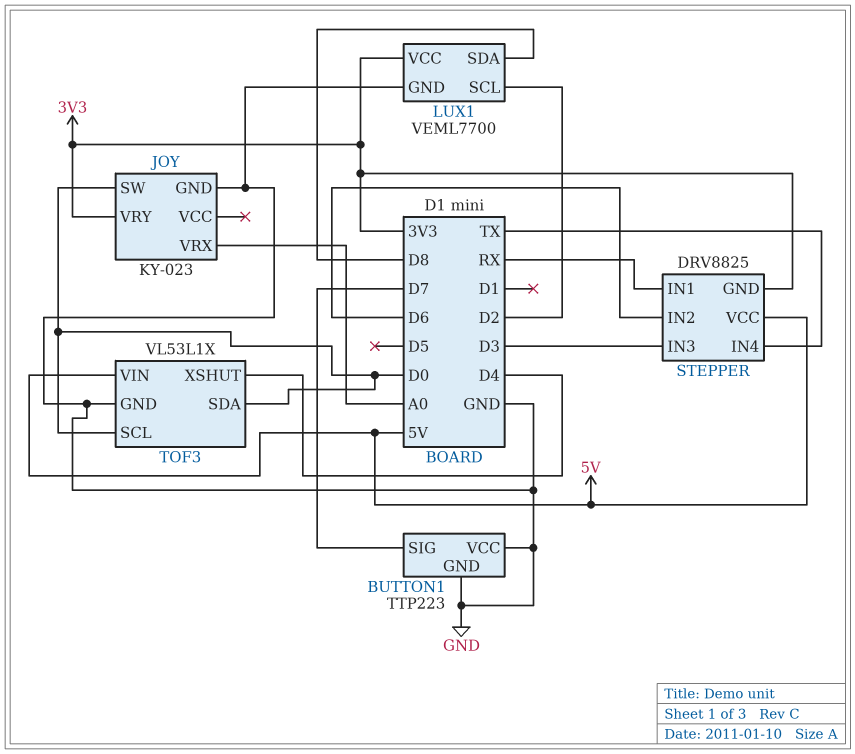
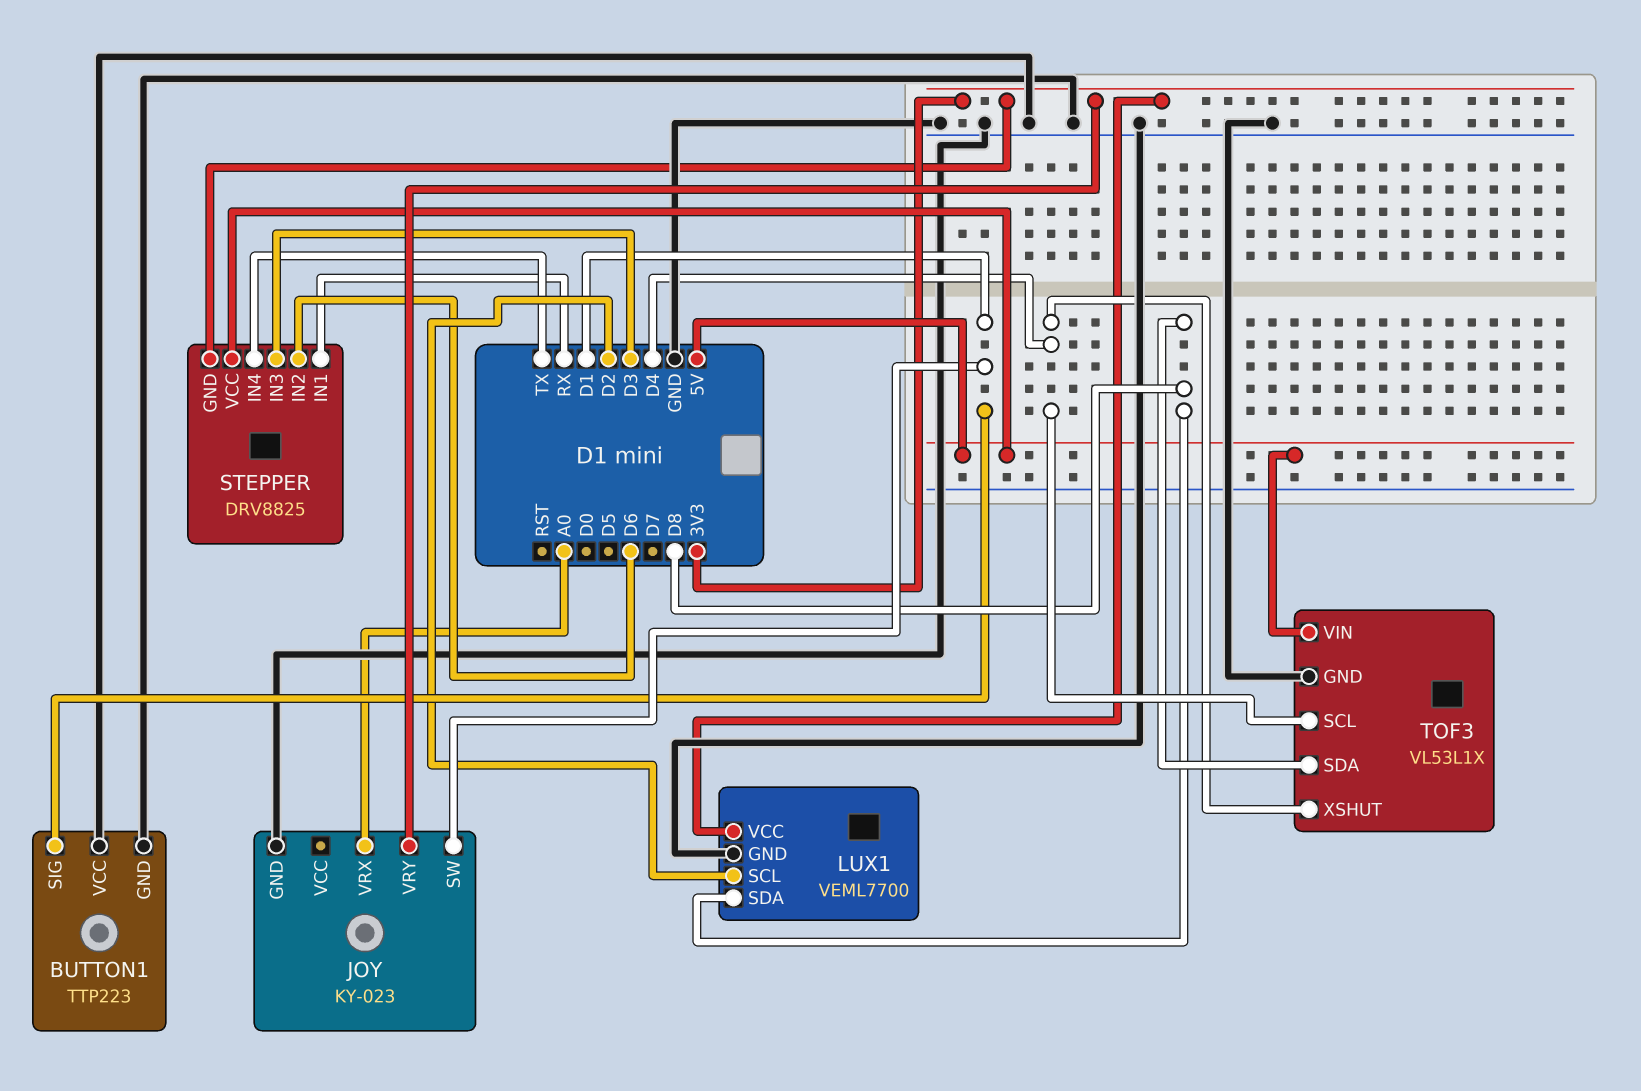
BUTTON1 pin SIG: D7 -> D1
JOY pin SW: D0 -> D1
TOF3 pin SCL: D0 -> D4
TOF3 pin SDA: D0 -> D8

